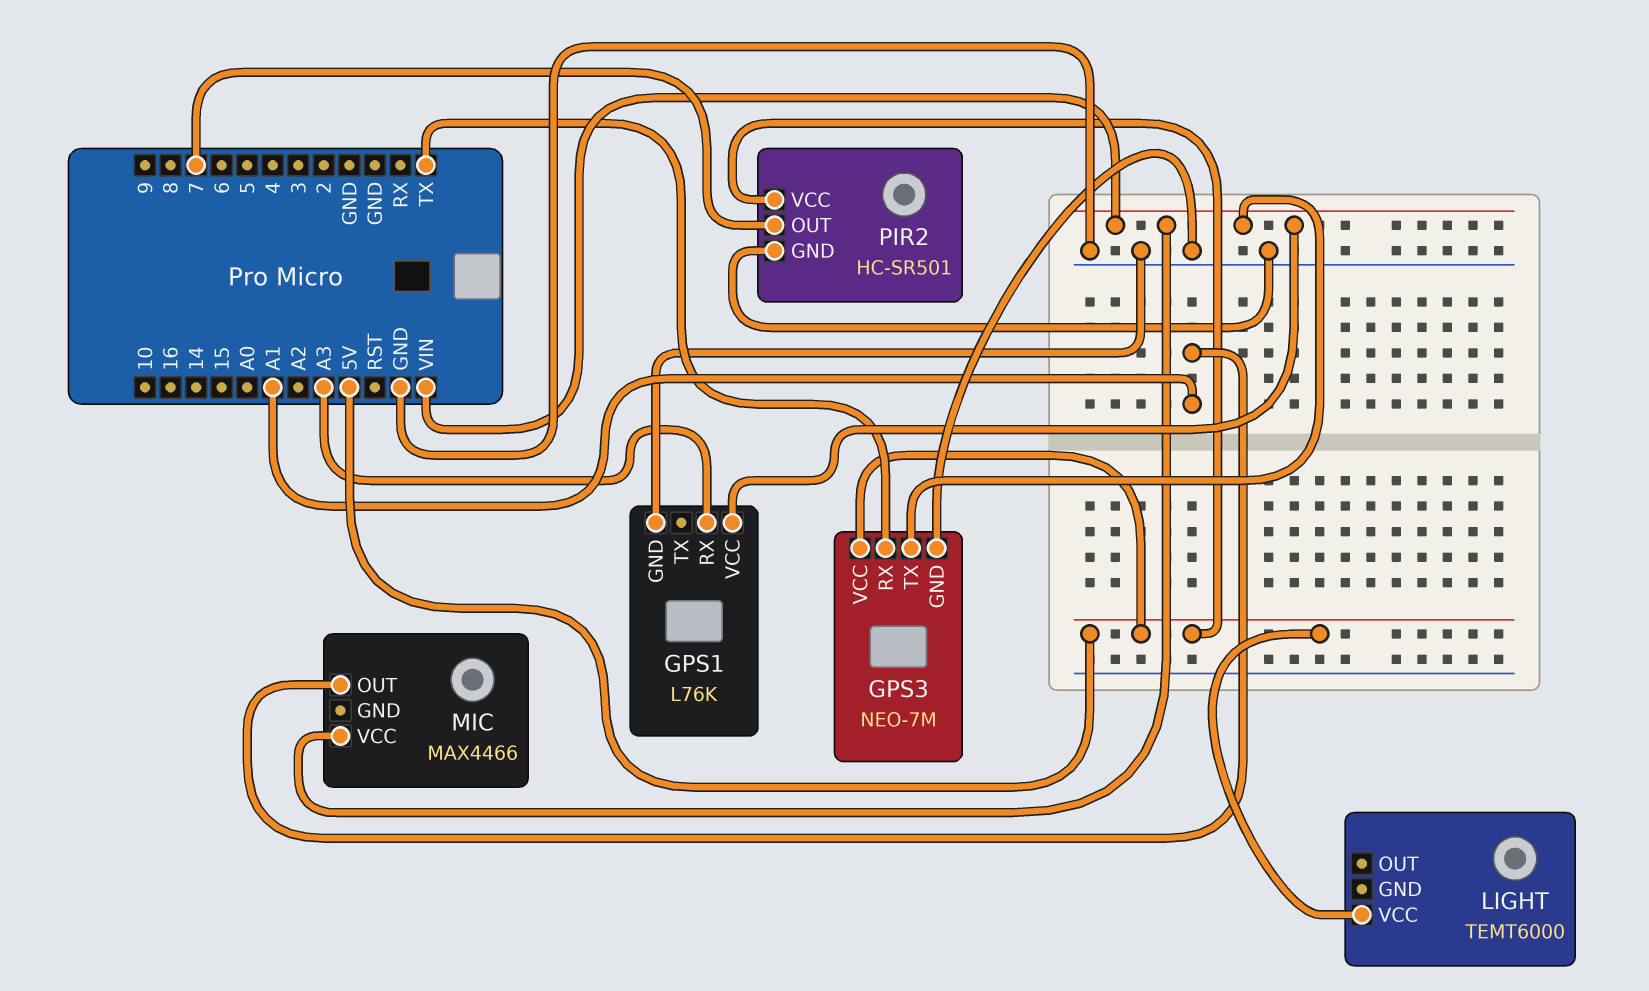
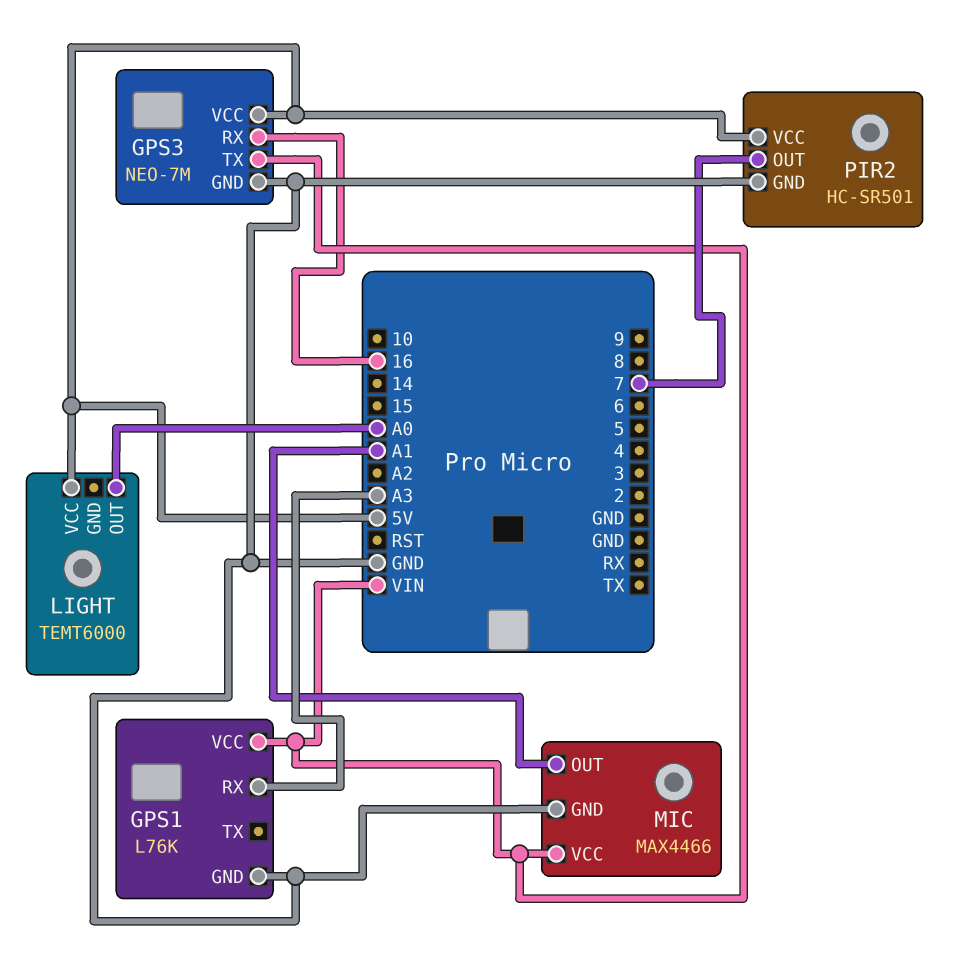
GPS3 pin RX: TX -> 16
LIGHT pin OUT: none -> A0
MIC pin GND: none -> GND

